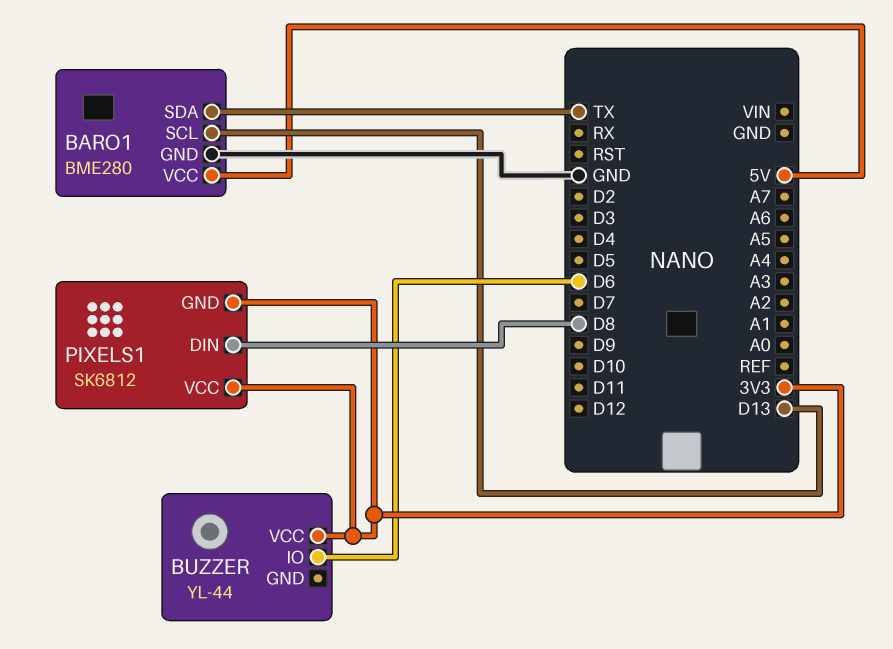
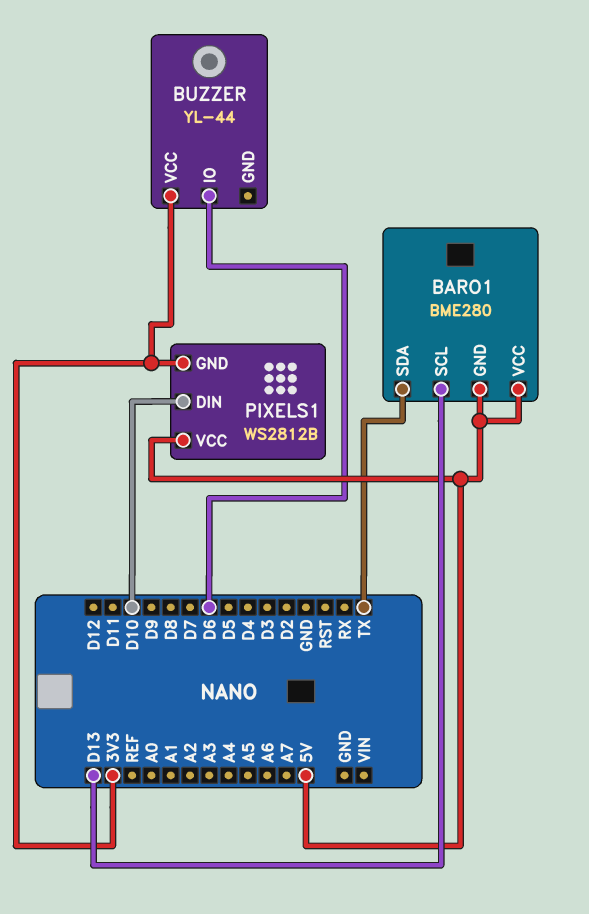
BARO1 pin GND: GND -> 5V
PIXELS1: SK6812 -> WS2812B
PIXELS1 pin DIN: D8 -> D10
PIXELS1 pin VCC: 3V3 -> 5V

